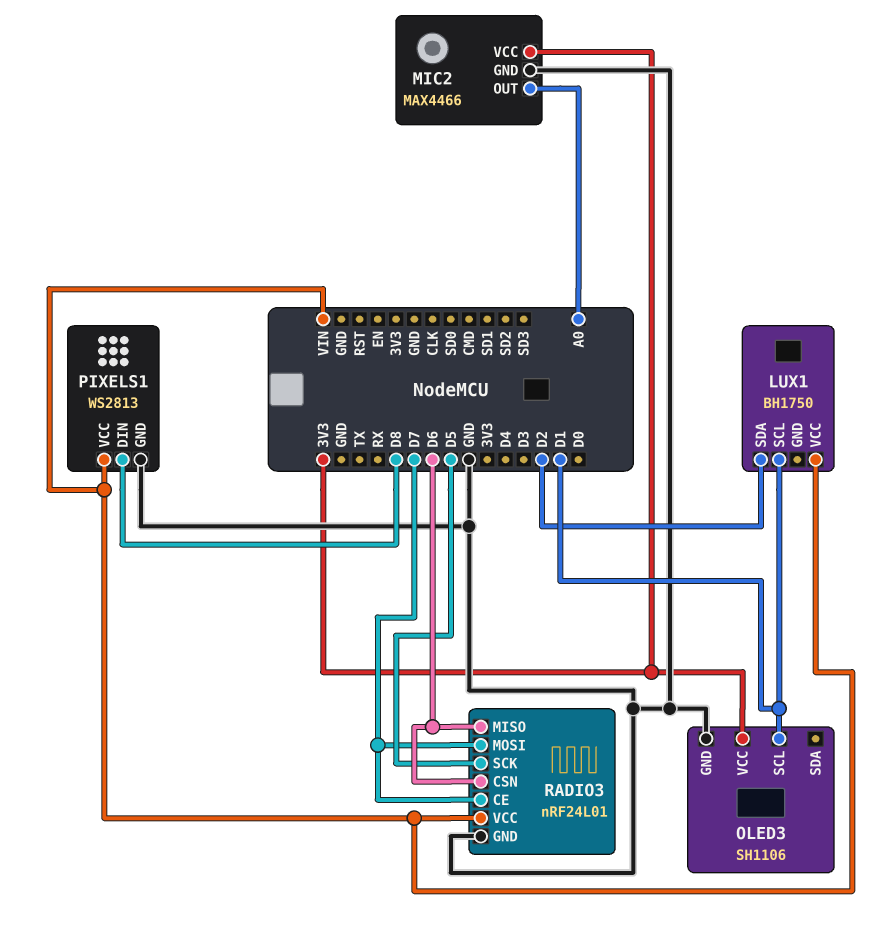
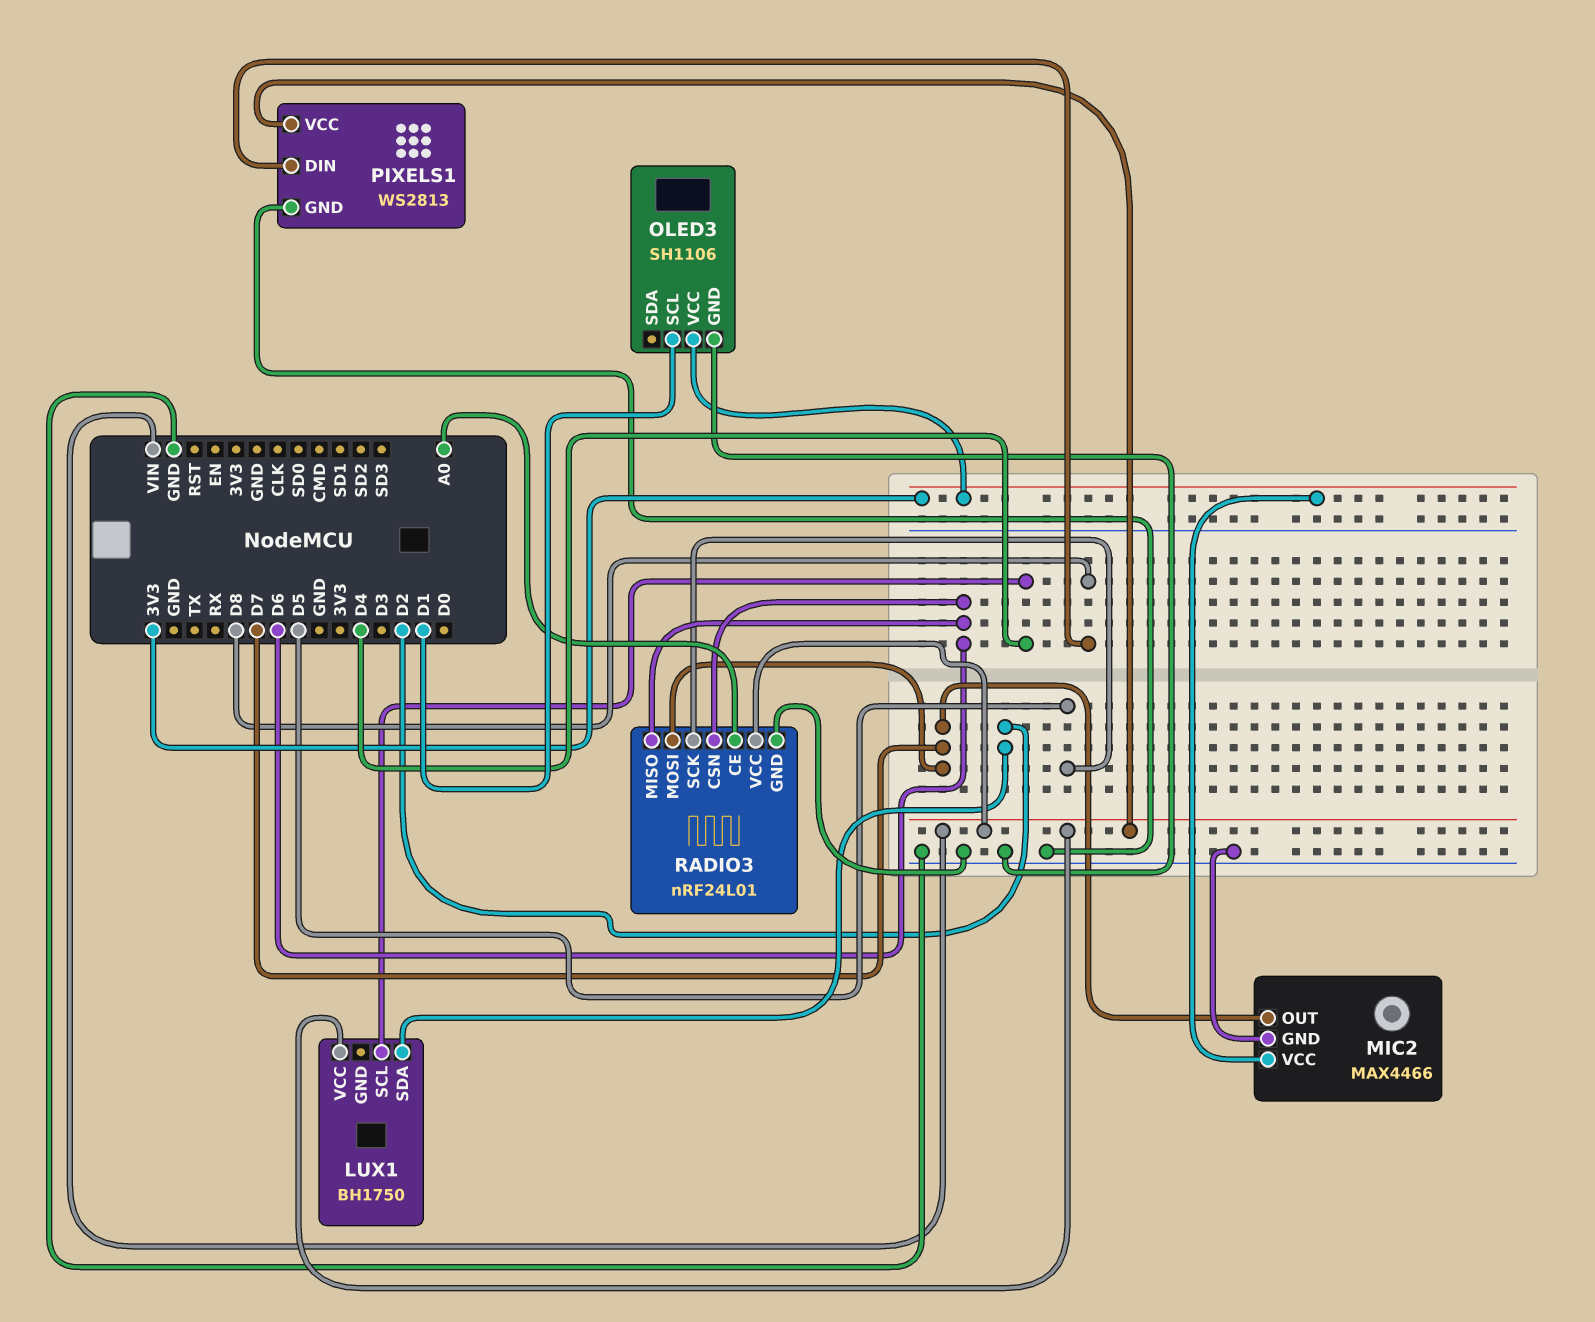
LUX1 pin SCL: D1 -> D4
MIC2 pin OUT: A0 -> D7
RADIO3 pin CE: D7 -> A0

